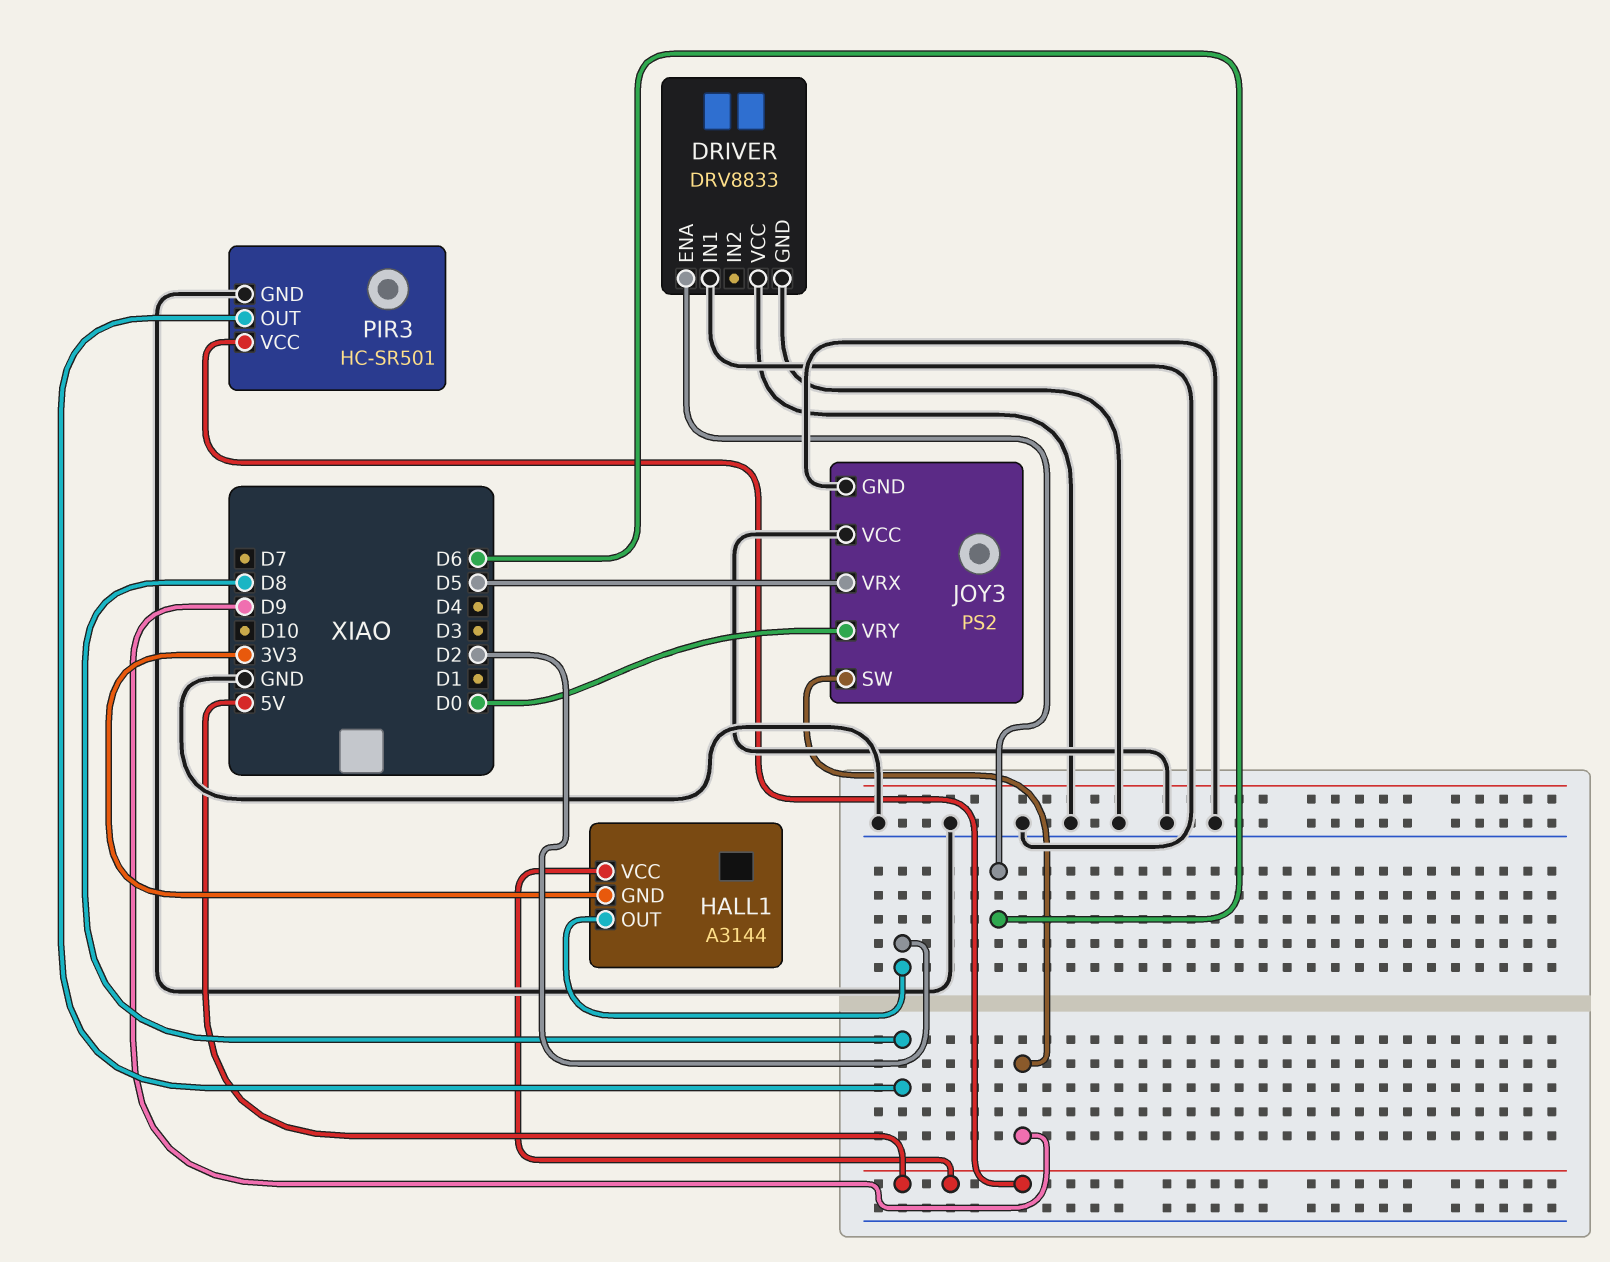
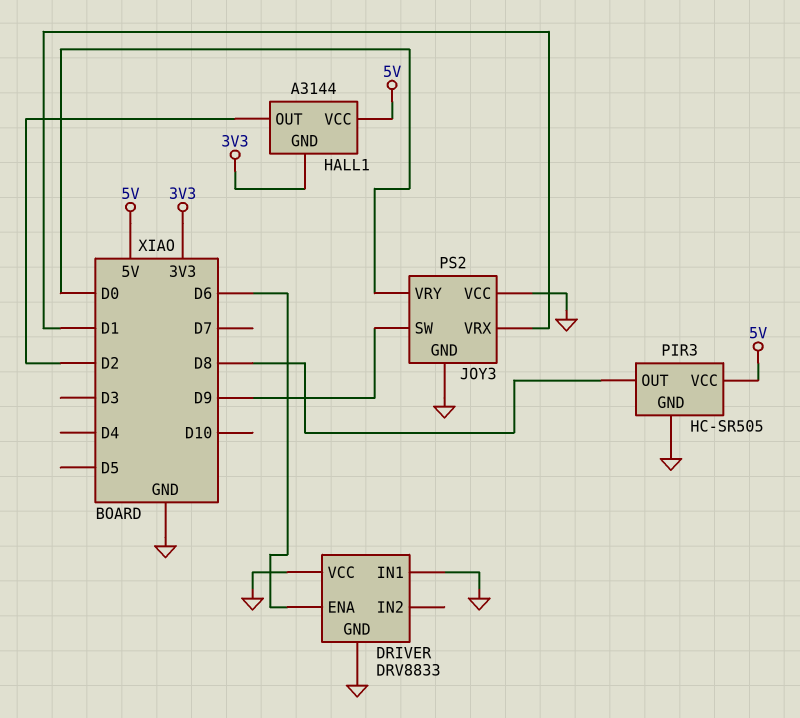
JOY3 pin VRX: D5 -> D1
PIR3: HC-SR501 -> HC-SR505

